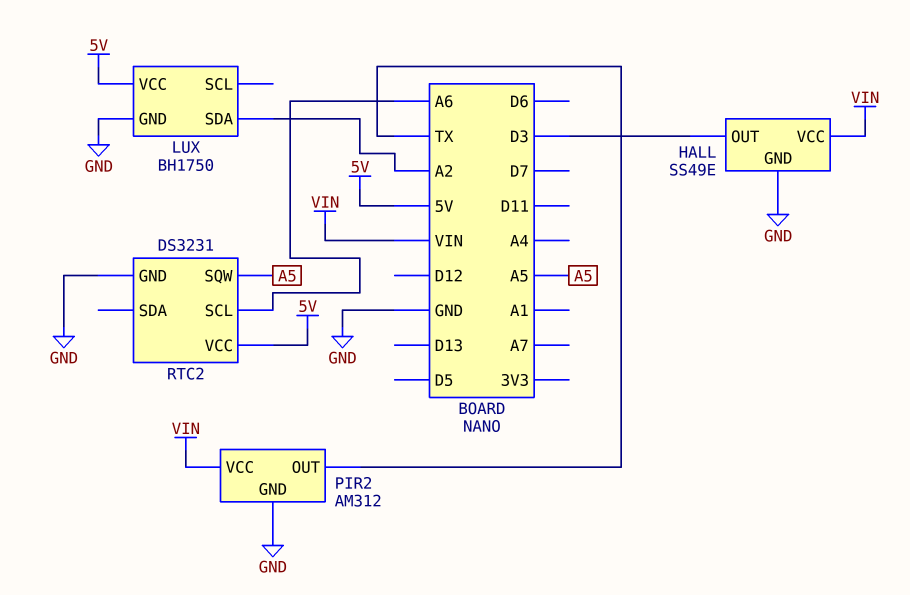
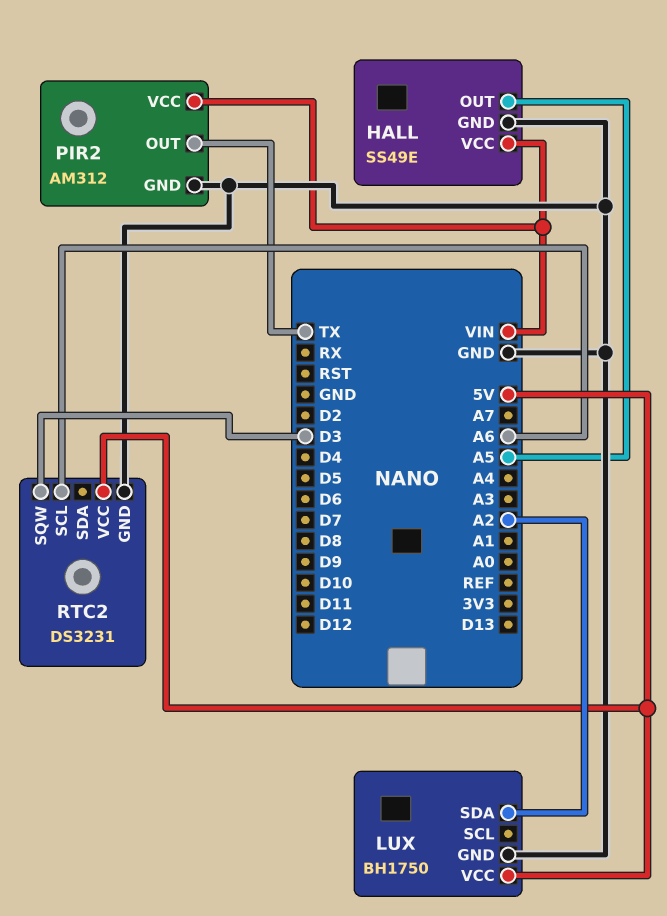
HALL pin OUT: D3 -> A5
RTC2 pin SQW: A5 -> D3

